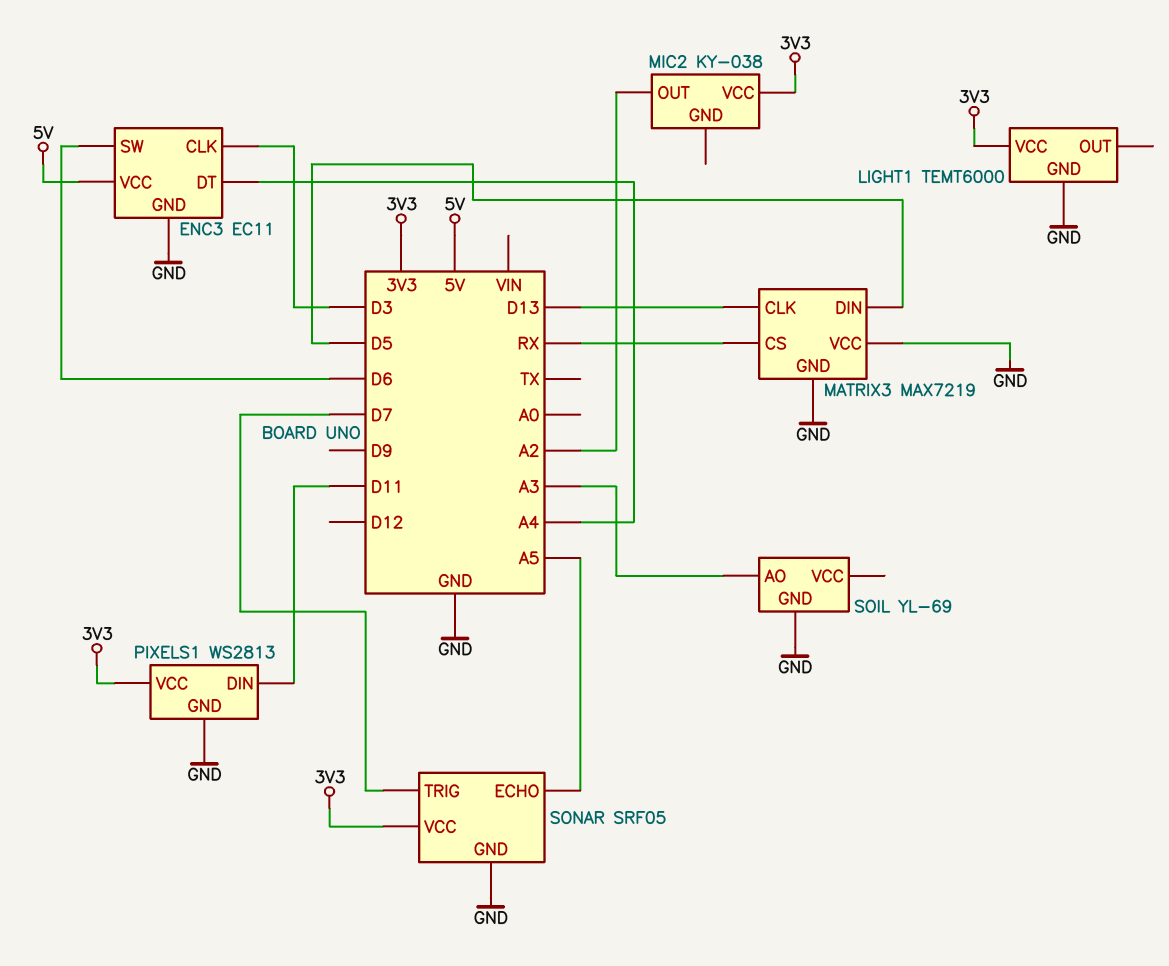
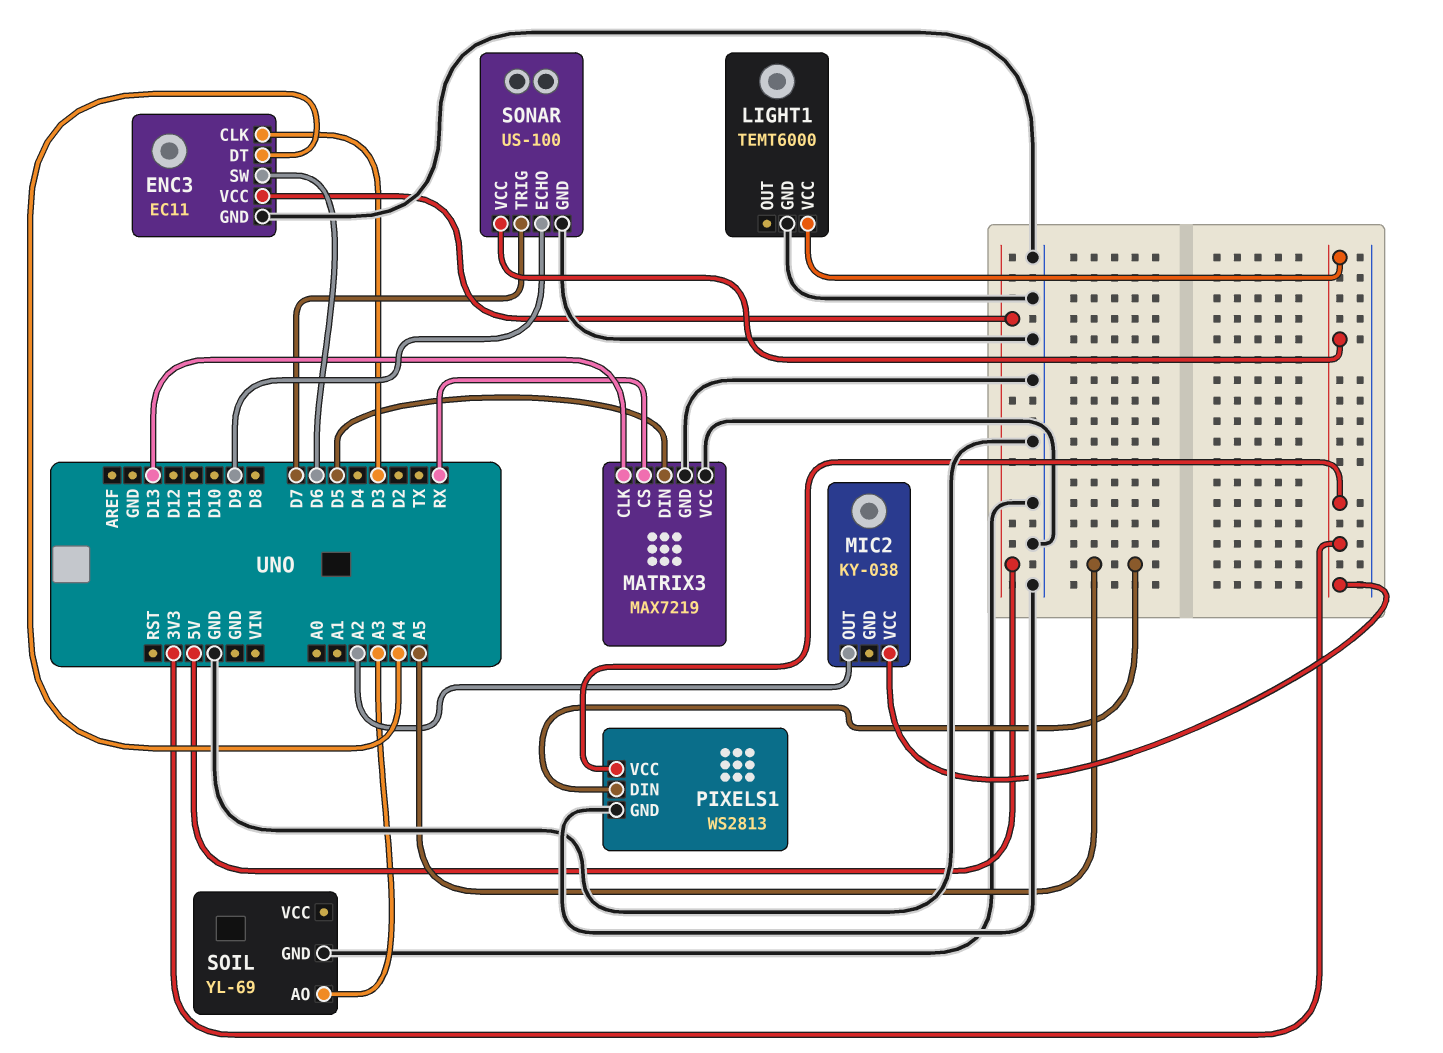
PIXELS1 pin DIN: D11 -> A5
SONAR: SRF05 -> US-100
SONAR pin ECHO: A5 -> D9

